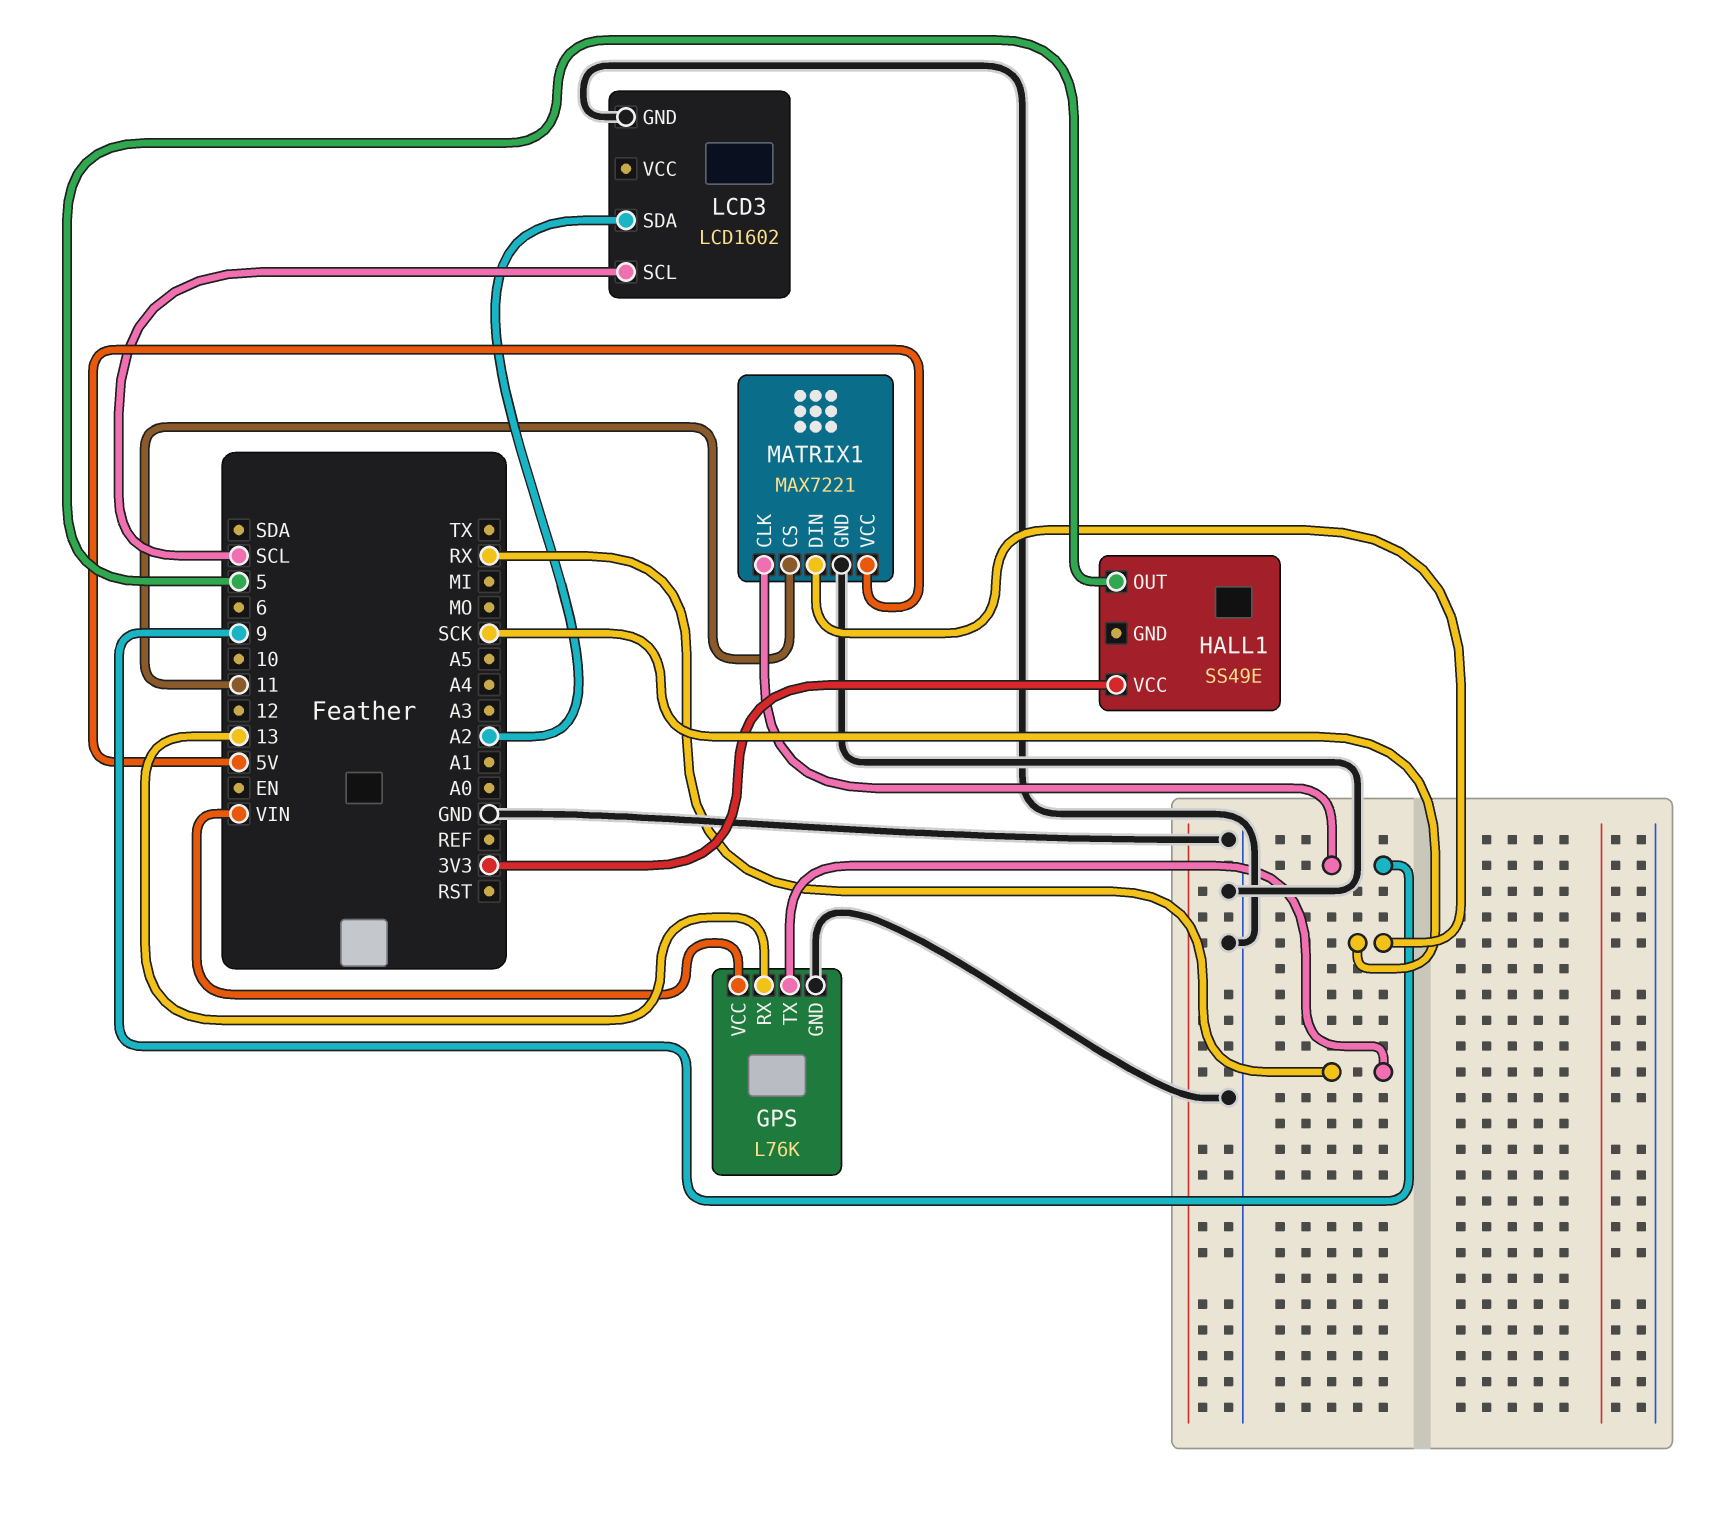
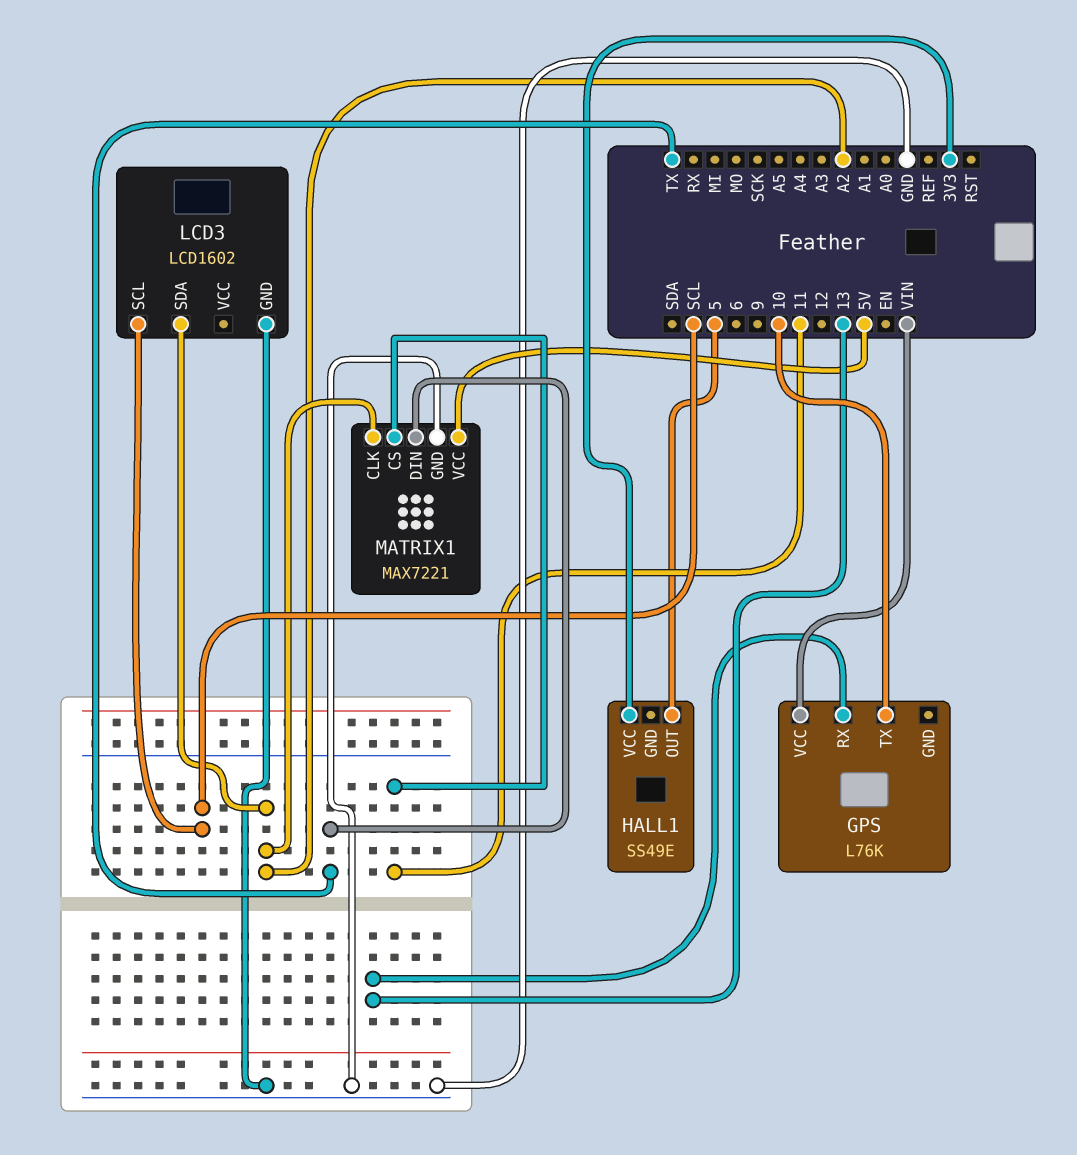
GPS pin GND: GND -> none
GPS pin TX: RX -> 10
MATRIX1 pin CLK: 9 -> A2
MATRIX1 pin DIN: SCK -> TX

